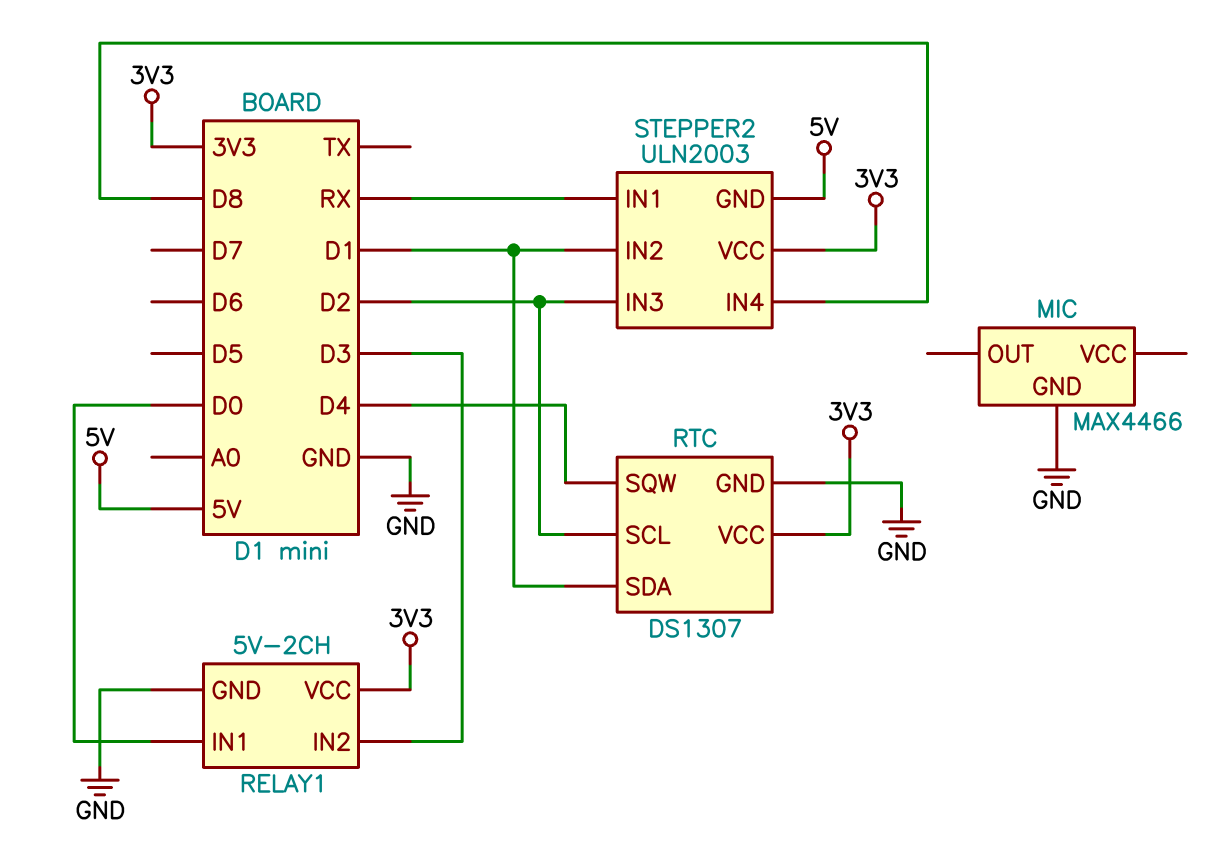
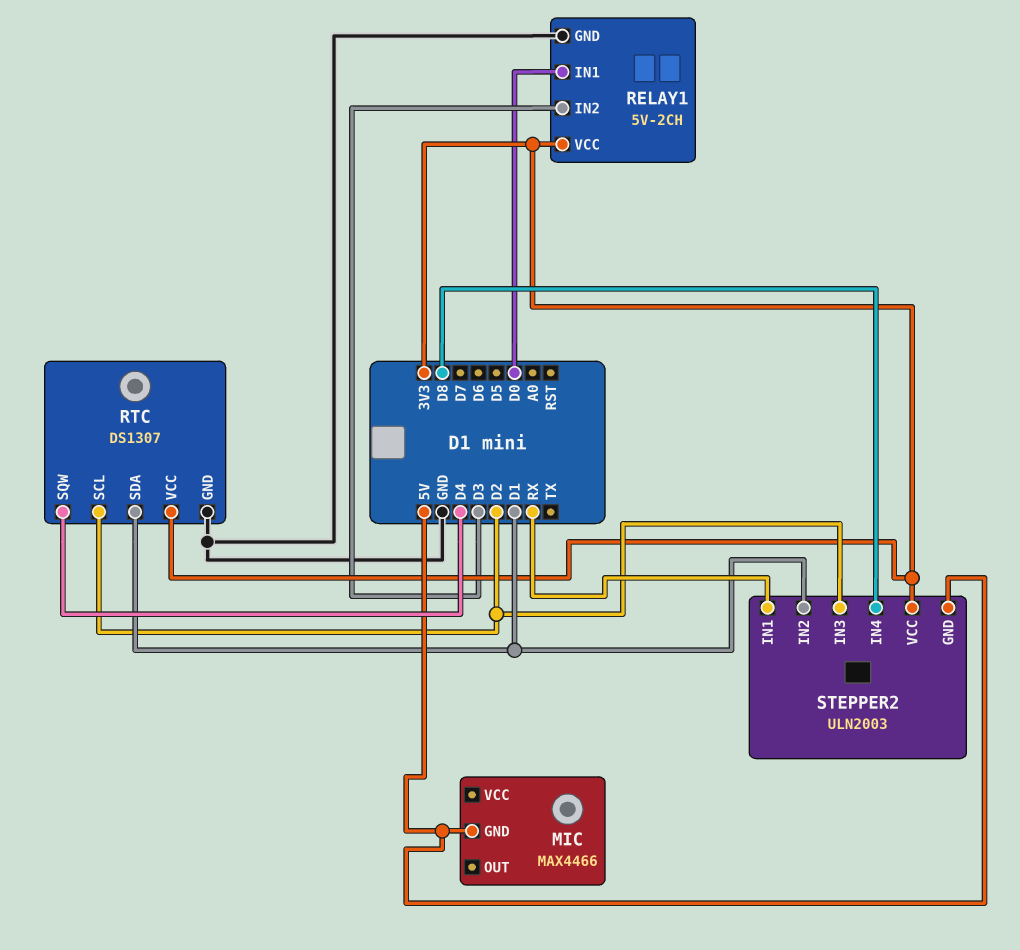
MIC pin GND: GND -> 5V

